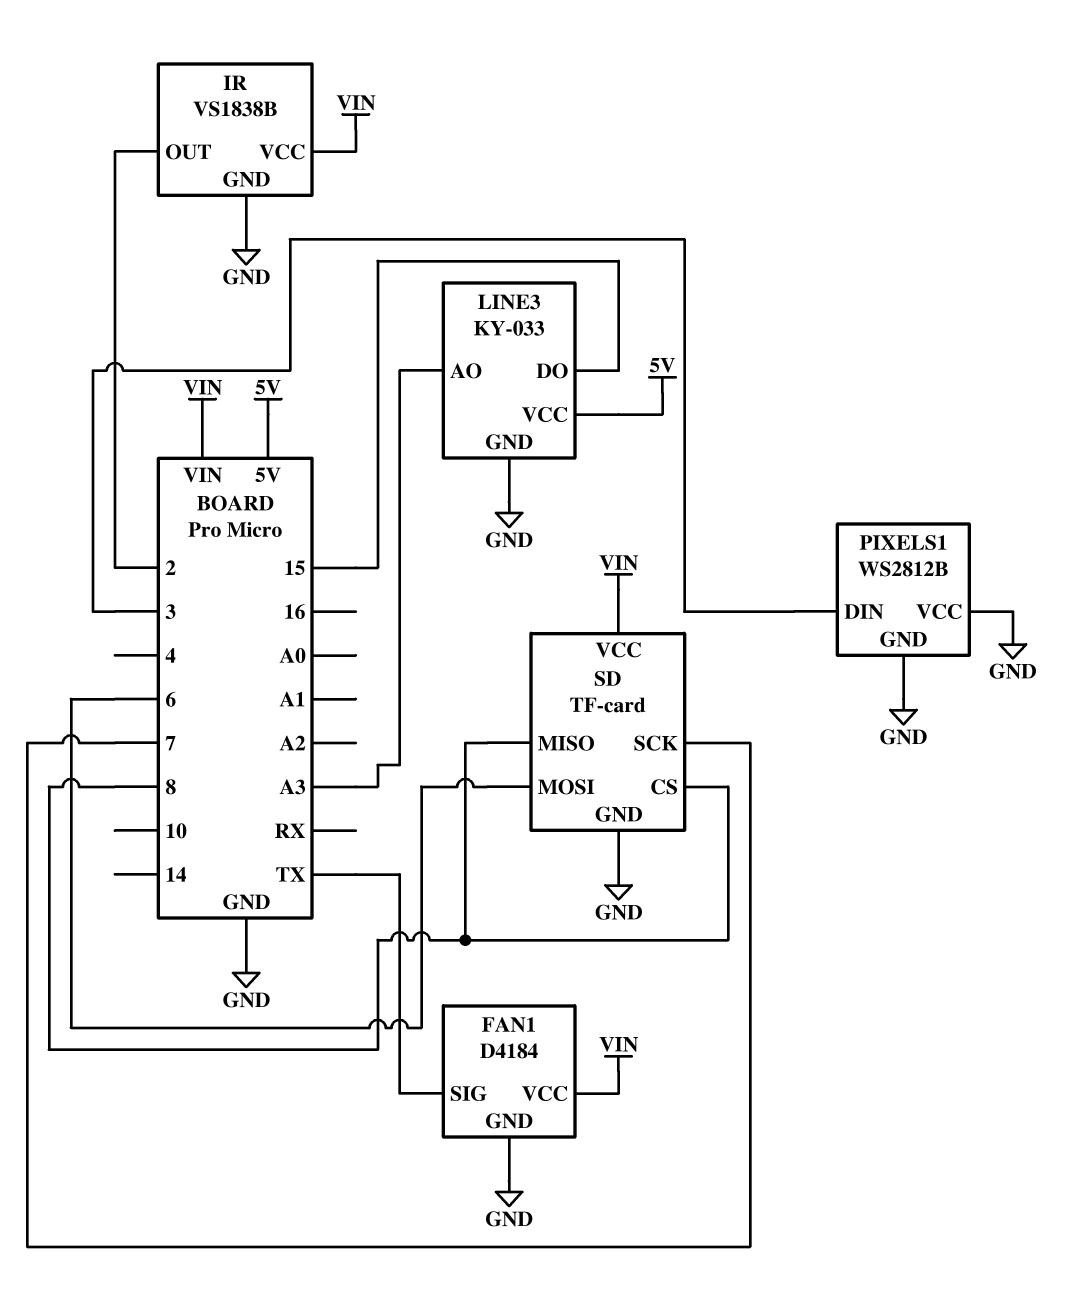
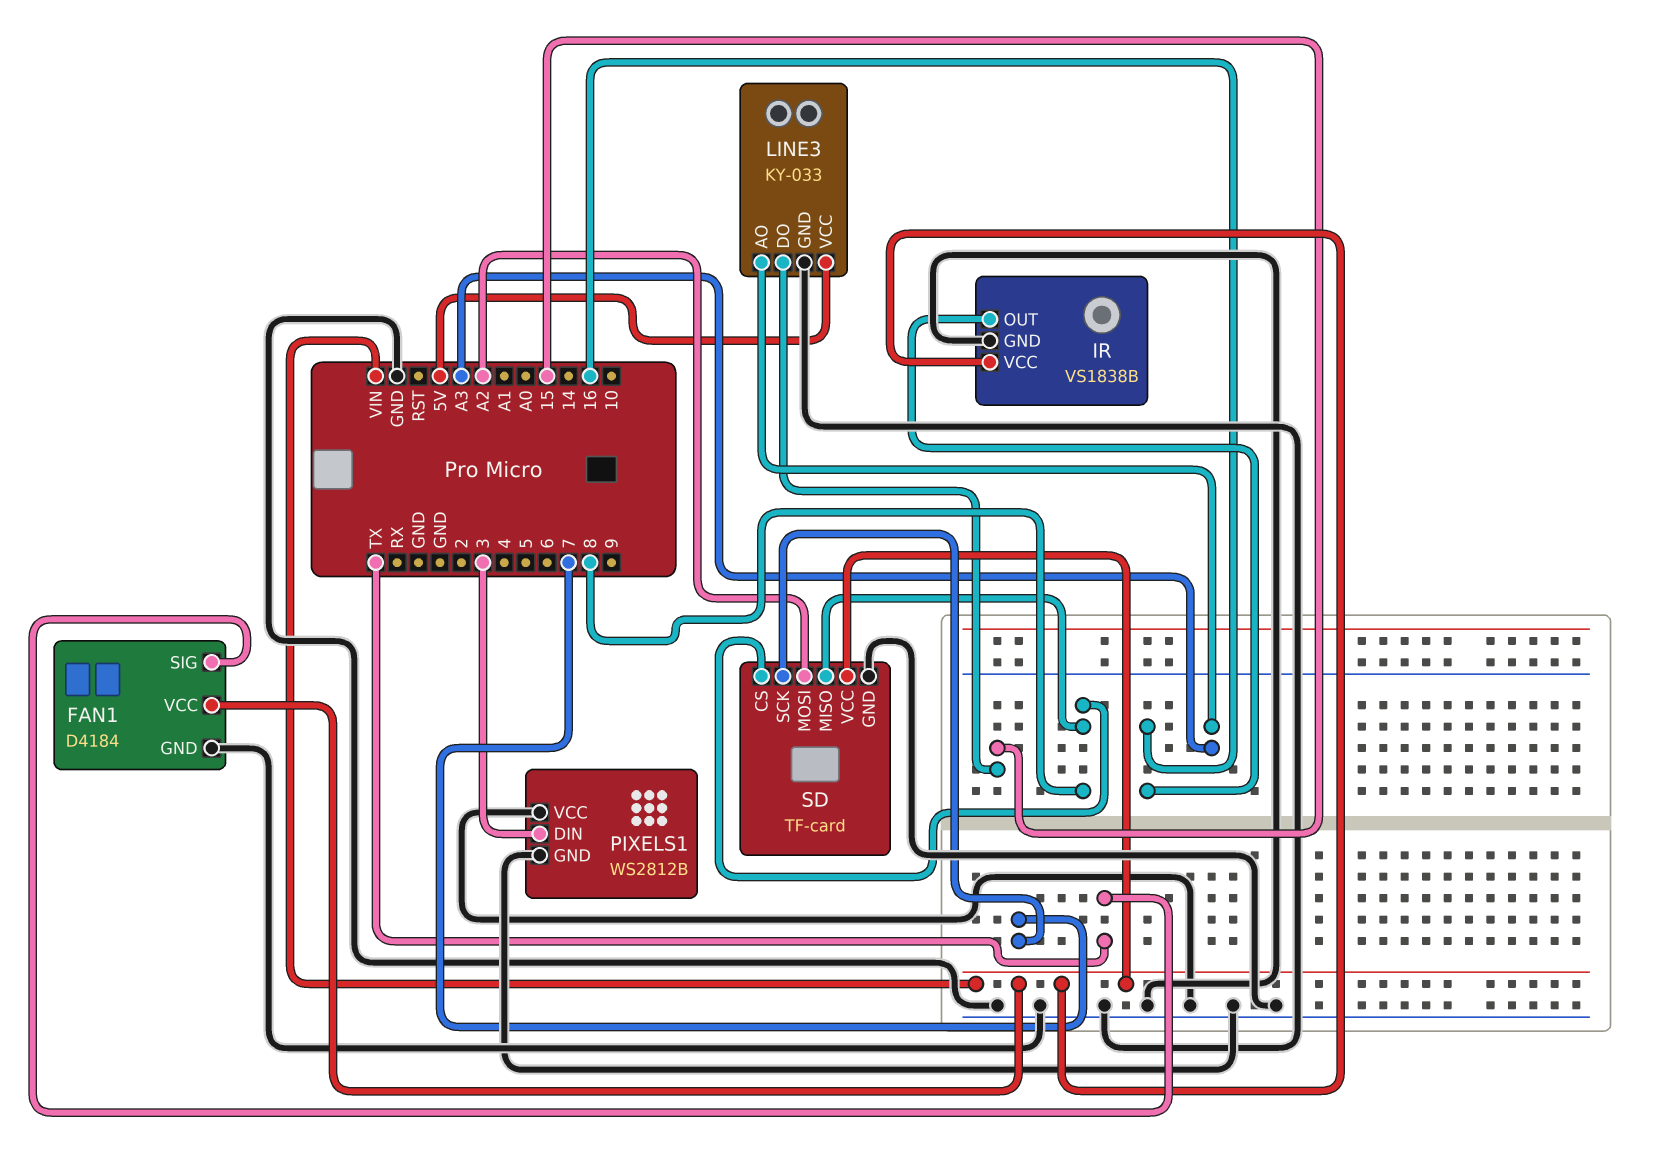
IR pin OUT: 2 -> 16
SD pin MOSI: 6 -> A2

